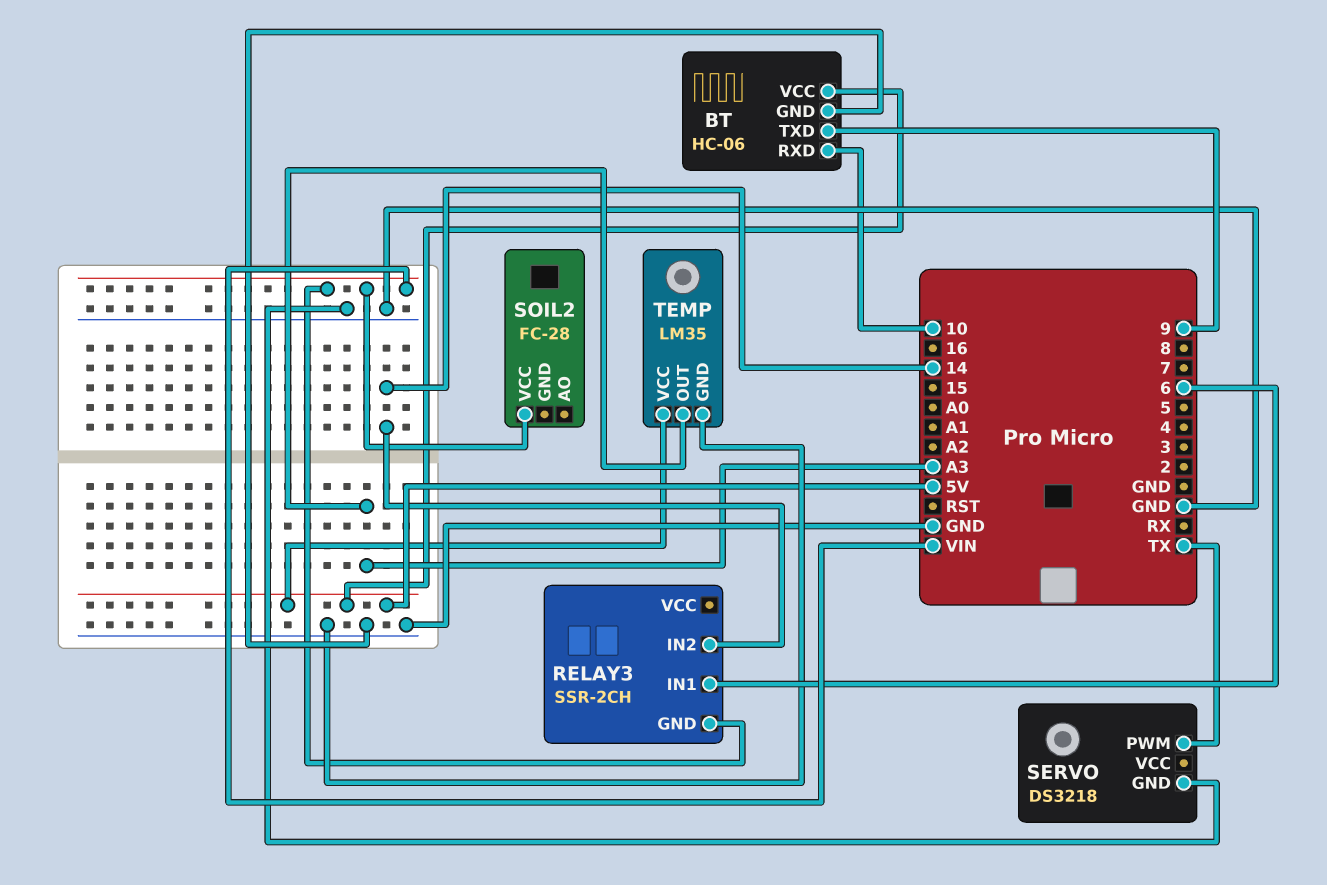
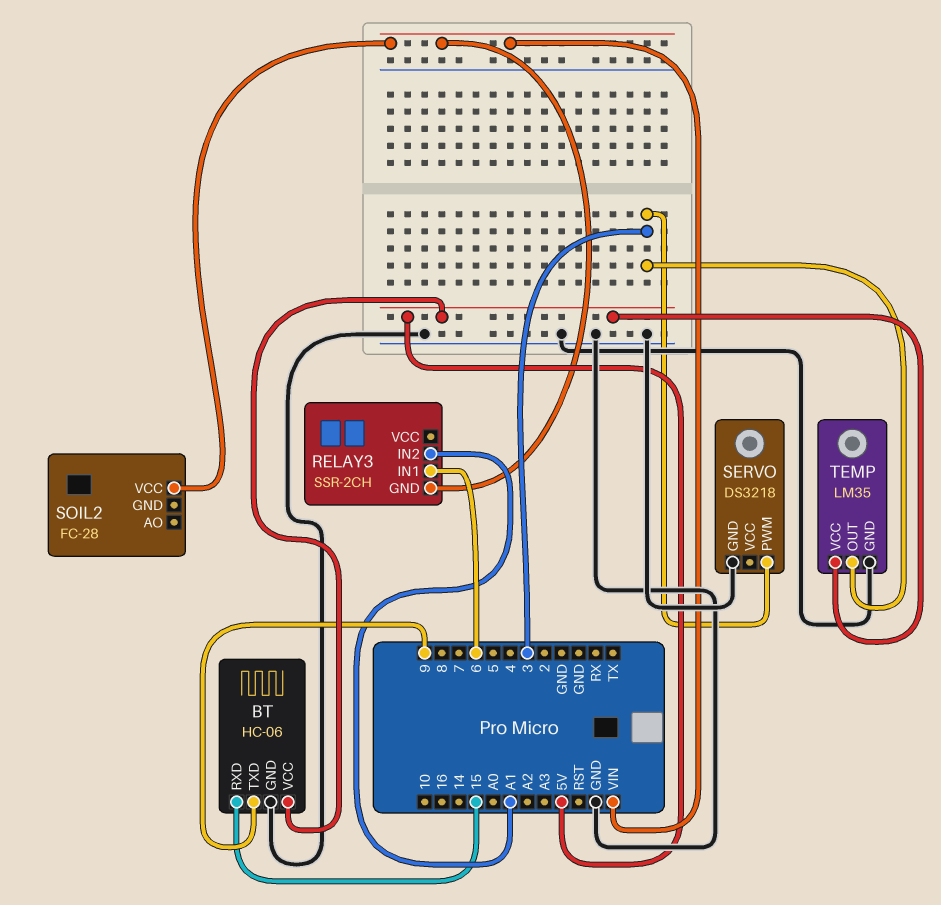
BT pin RXD: 10 -> 15
RELAY3 pin IN2: 14 -> A1
SERVO pin PWM: TX -> 3
TEMP pin OUT: A3 -> 3

